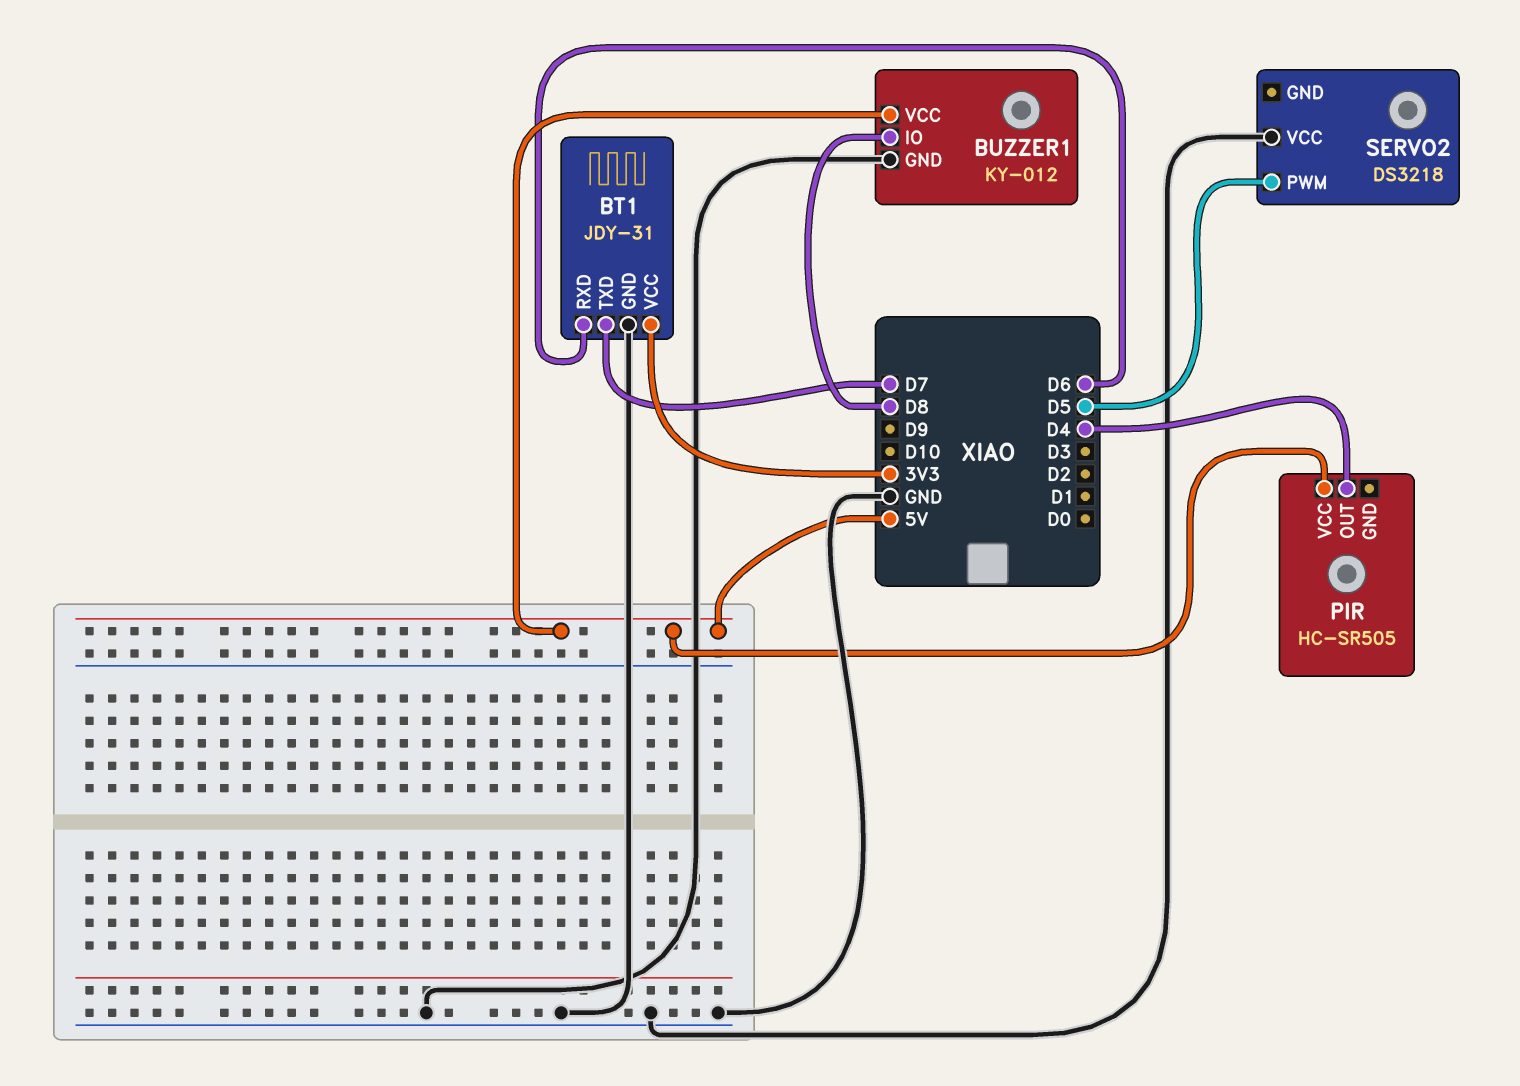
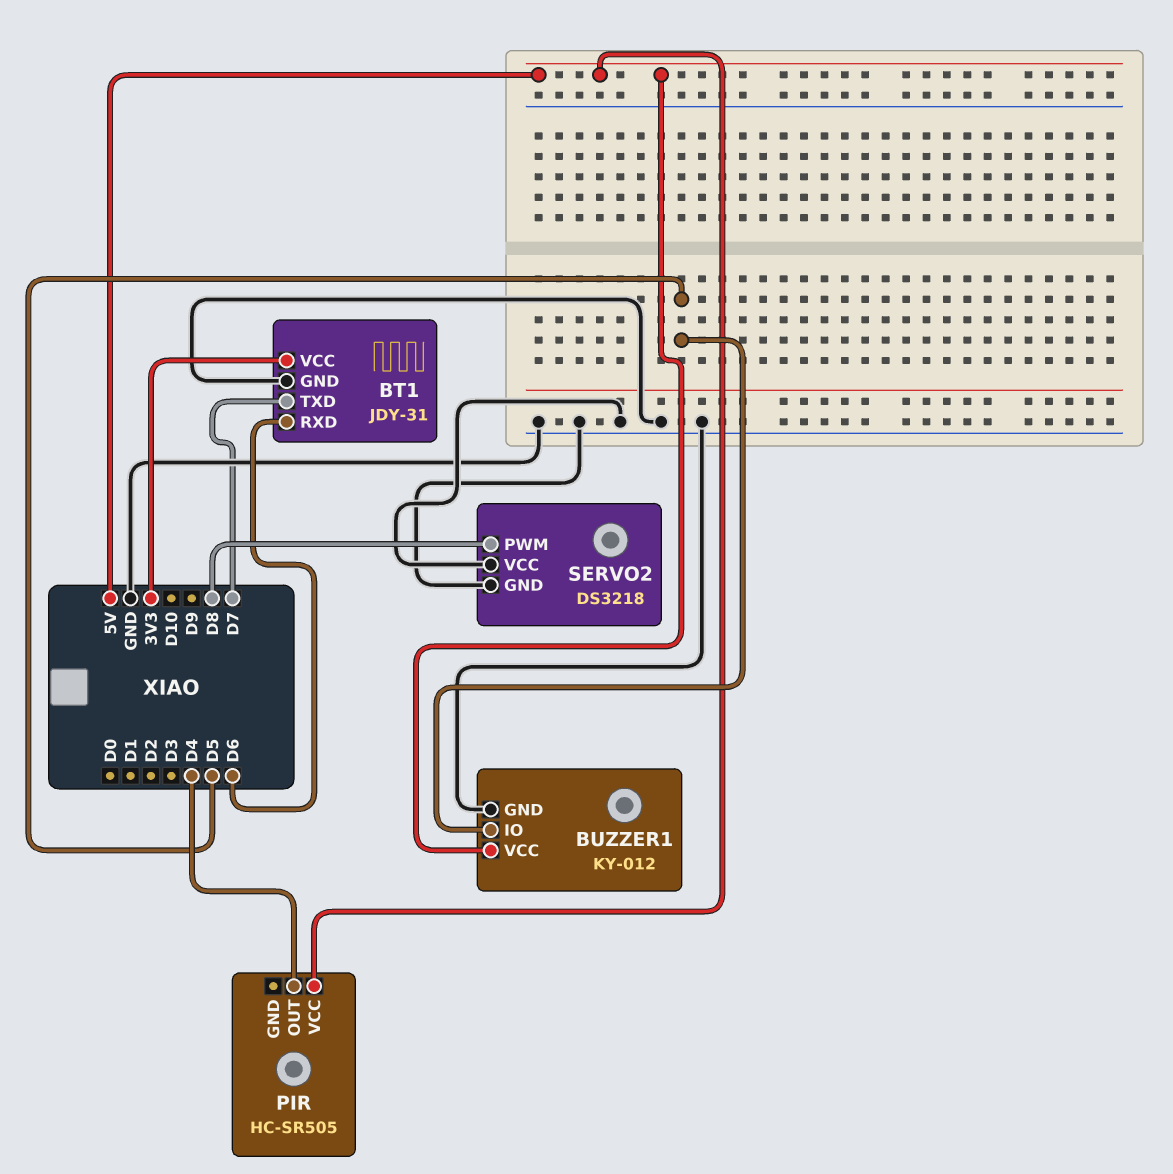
BUZZER1 pin IO: D8 -> D5
SERVO2 pin GND: none -> GND
SERVO2 pin PWM: D5 -> D8

